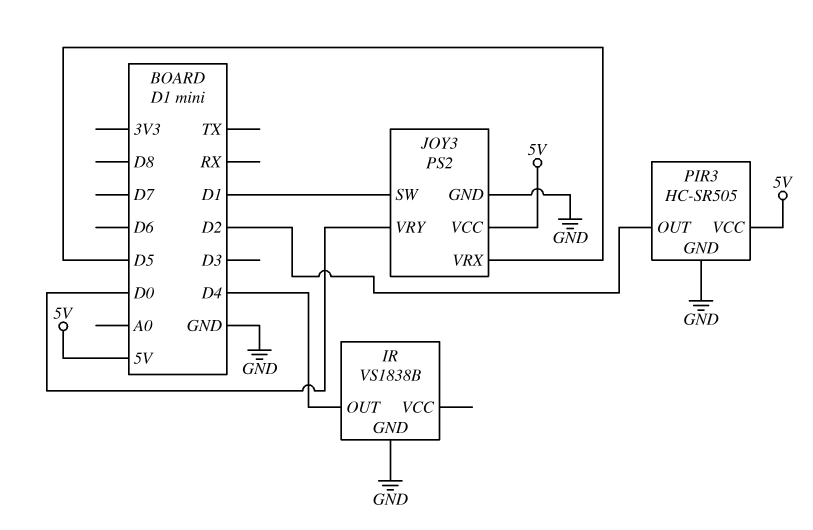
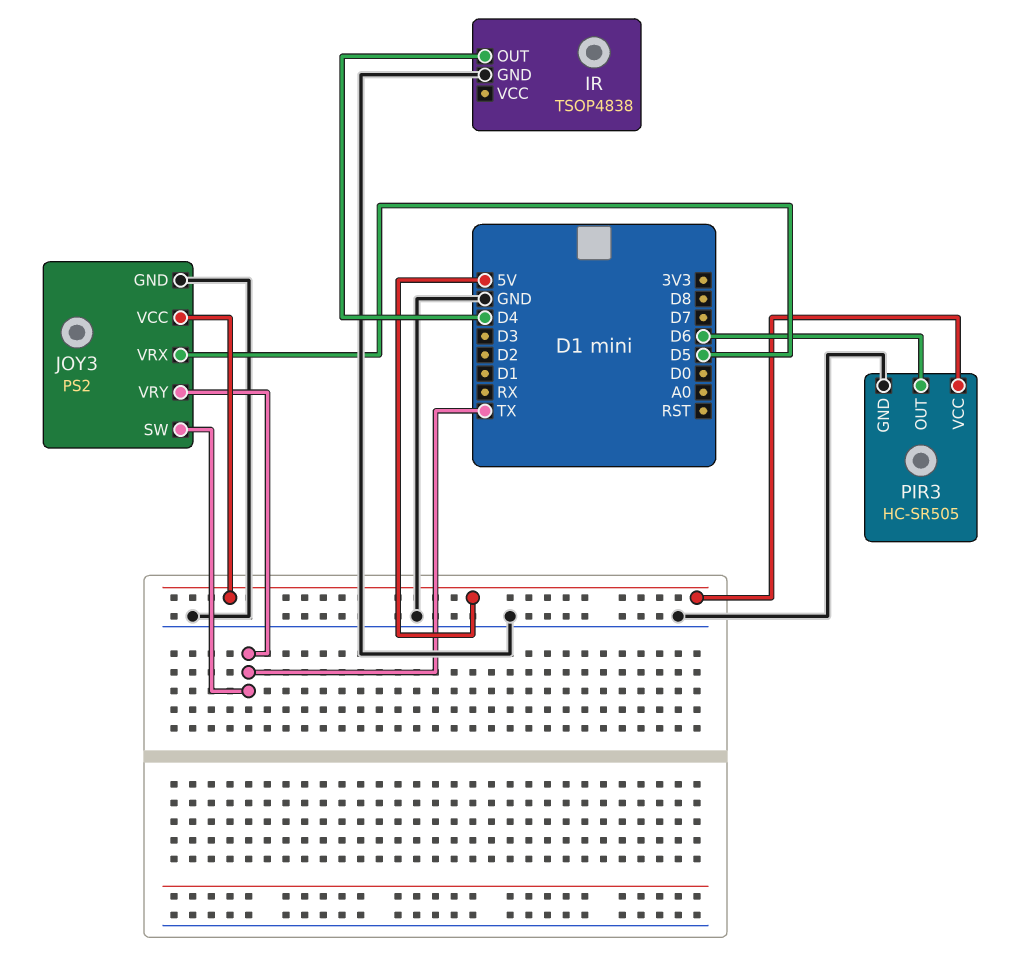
IR: VS1838B -> TSOP4838
JOY3 pin SW: D1 -> TX
JOY3 pin VRY: D0 -> TX
PIR3 pin OUT: D2 -> D6

